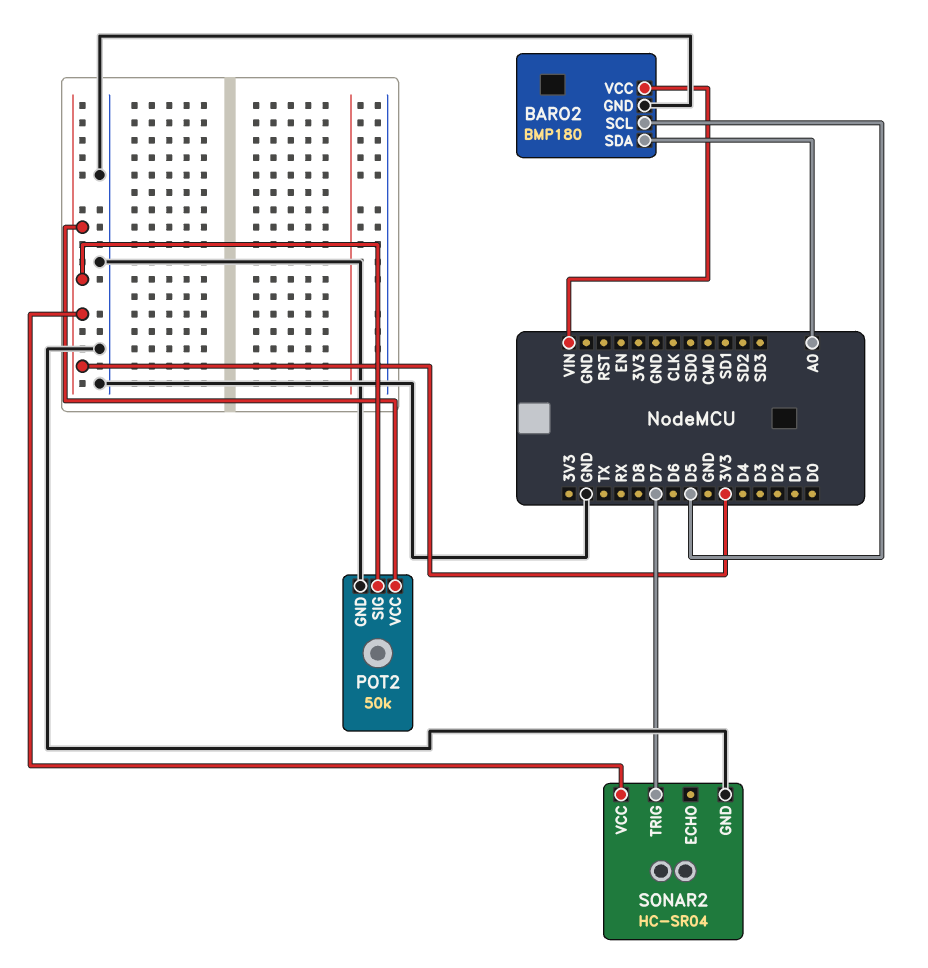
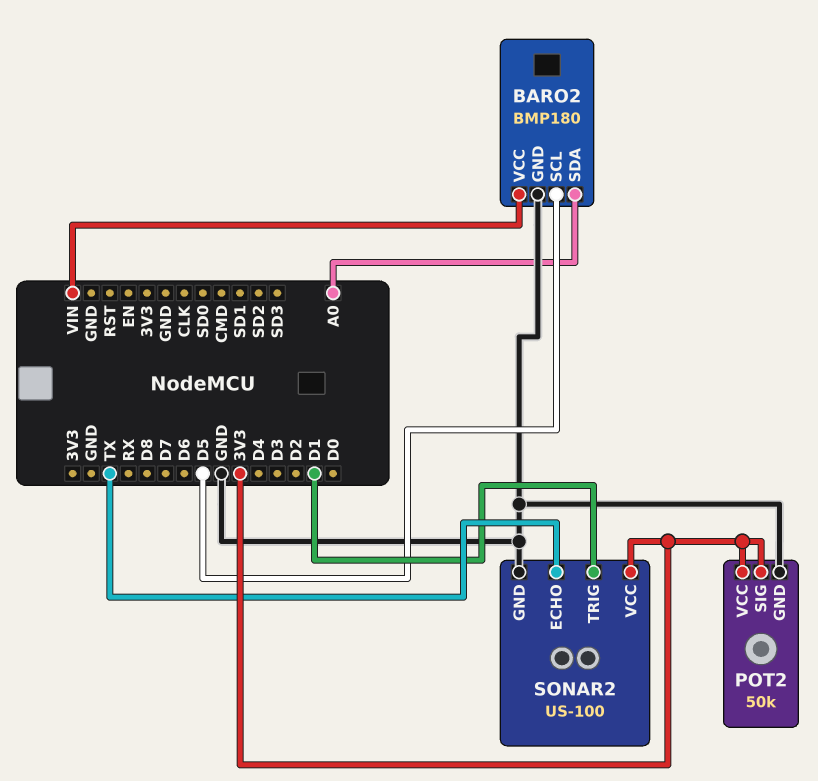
SONAR2: HC-SR04 -> US-100
SONAR2 pin ECHO: none -> TX
SONAR2 pin TRIG: D7 -> D1

